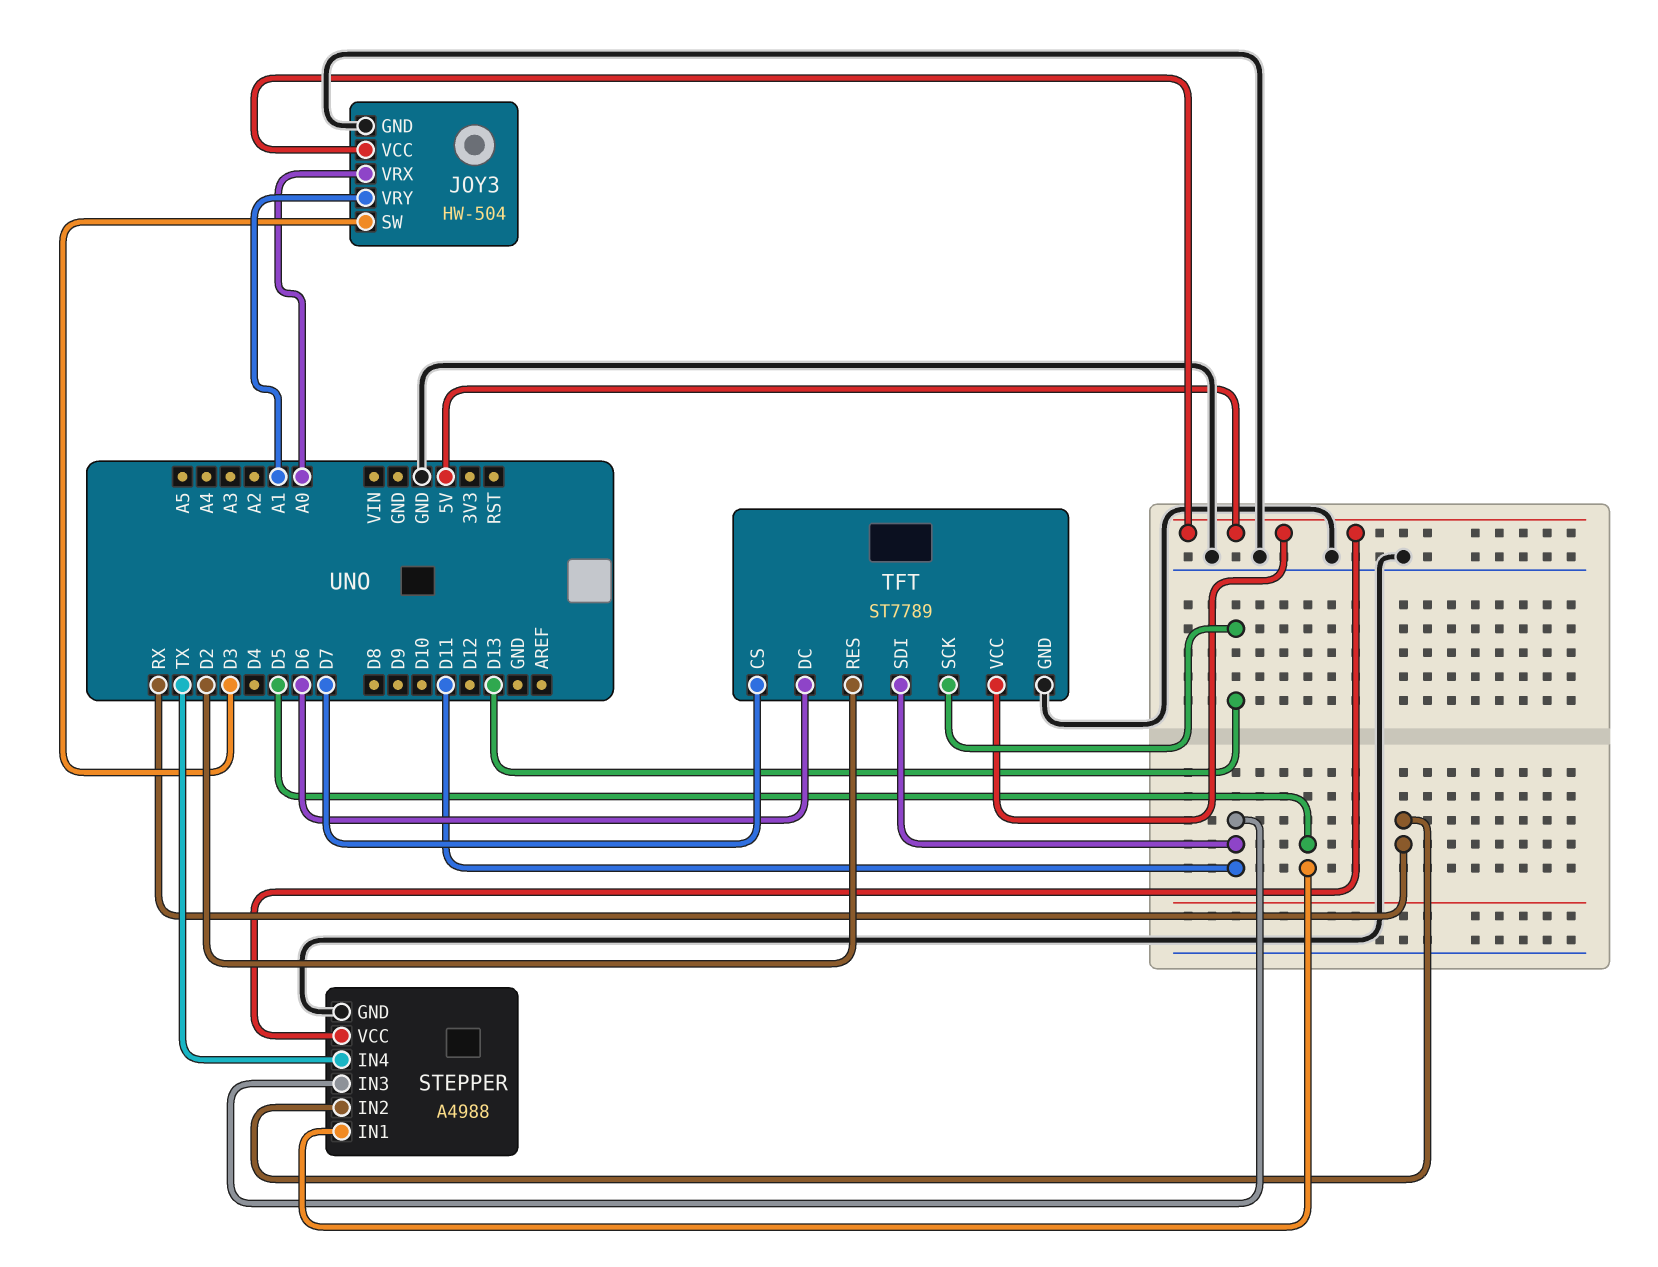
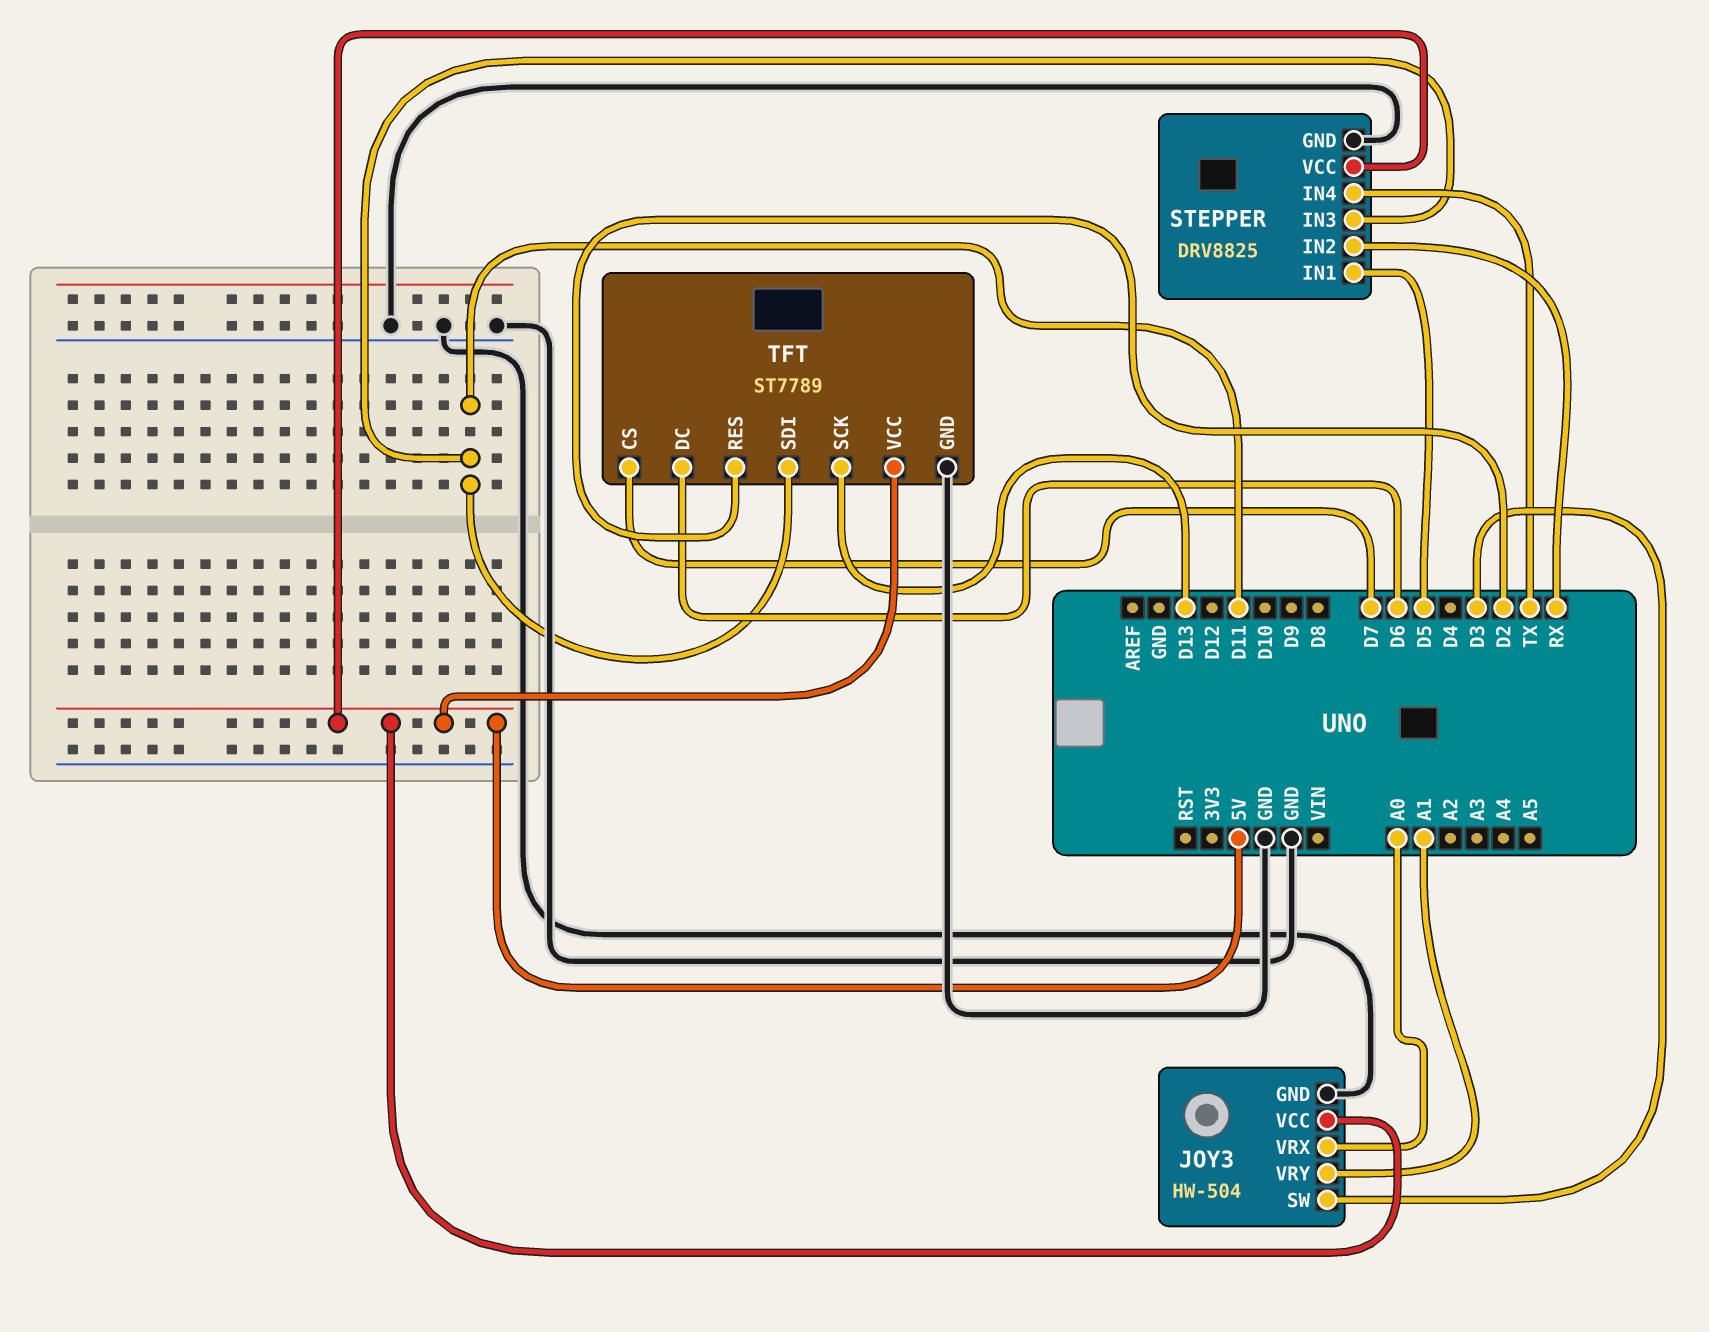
STEPPER: A4988 -> DRV8825

